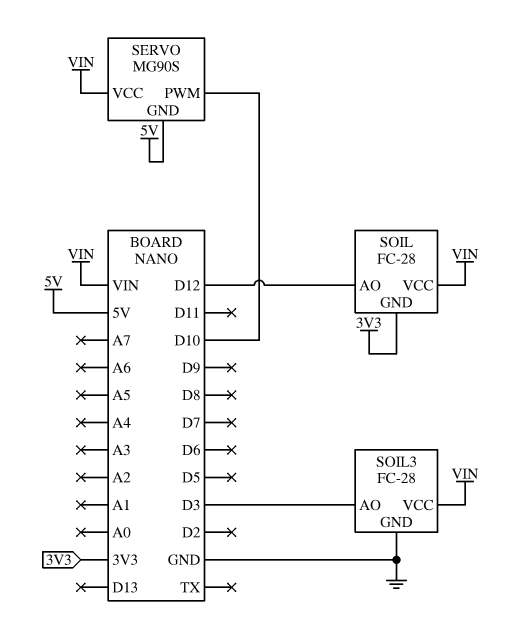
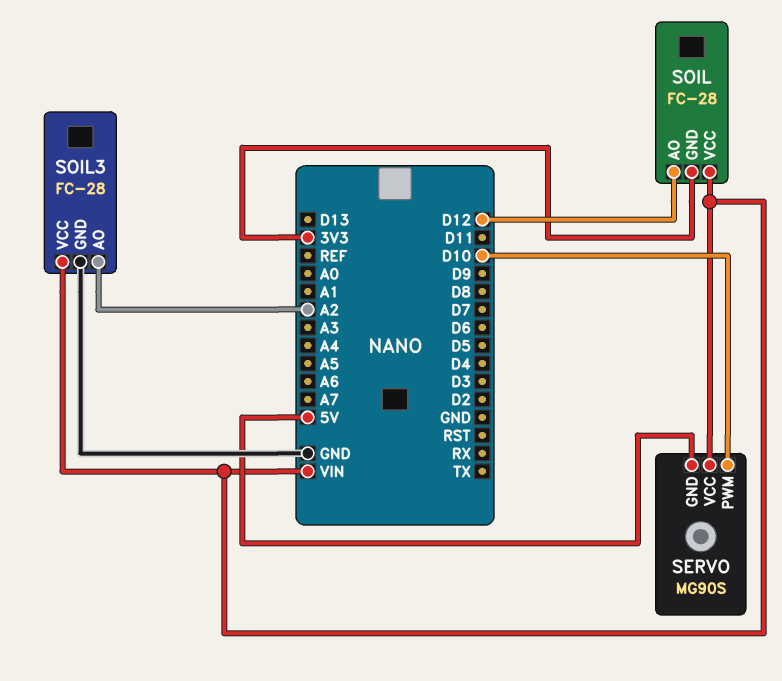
SOIL3 pin AO: D3 -> A2

